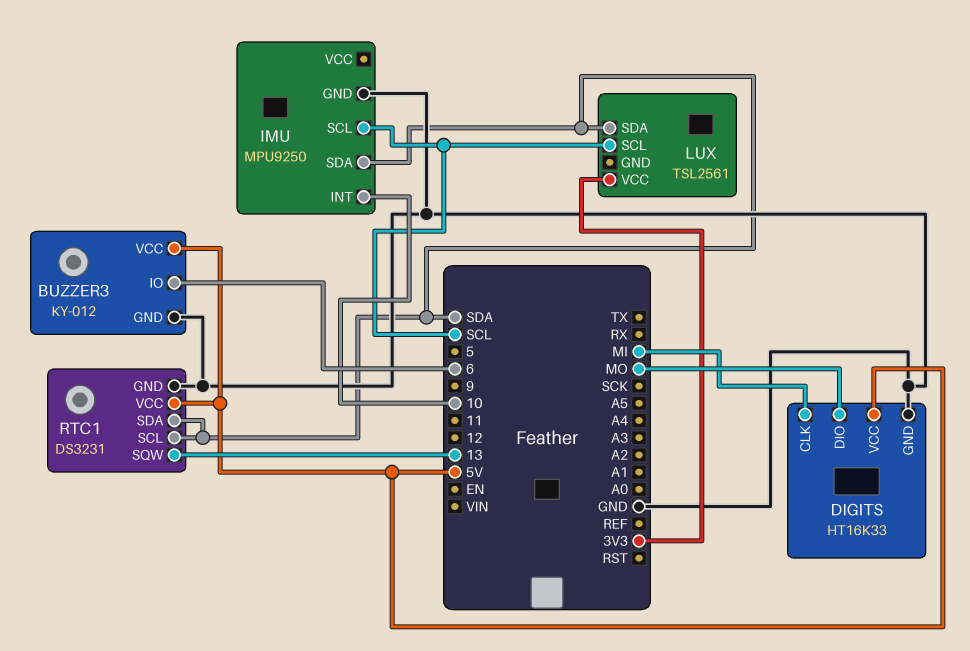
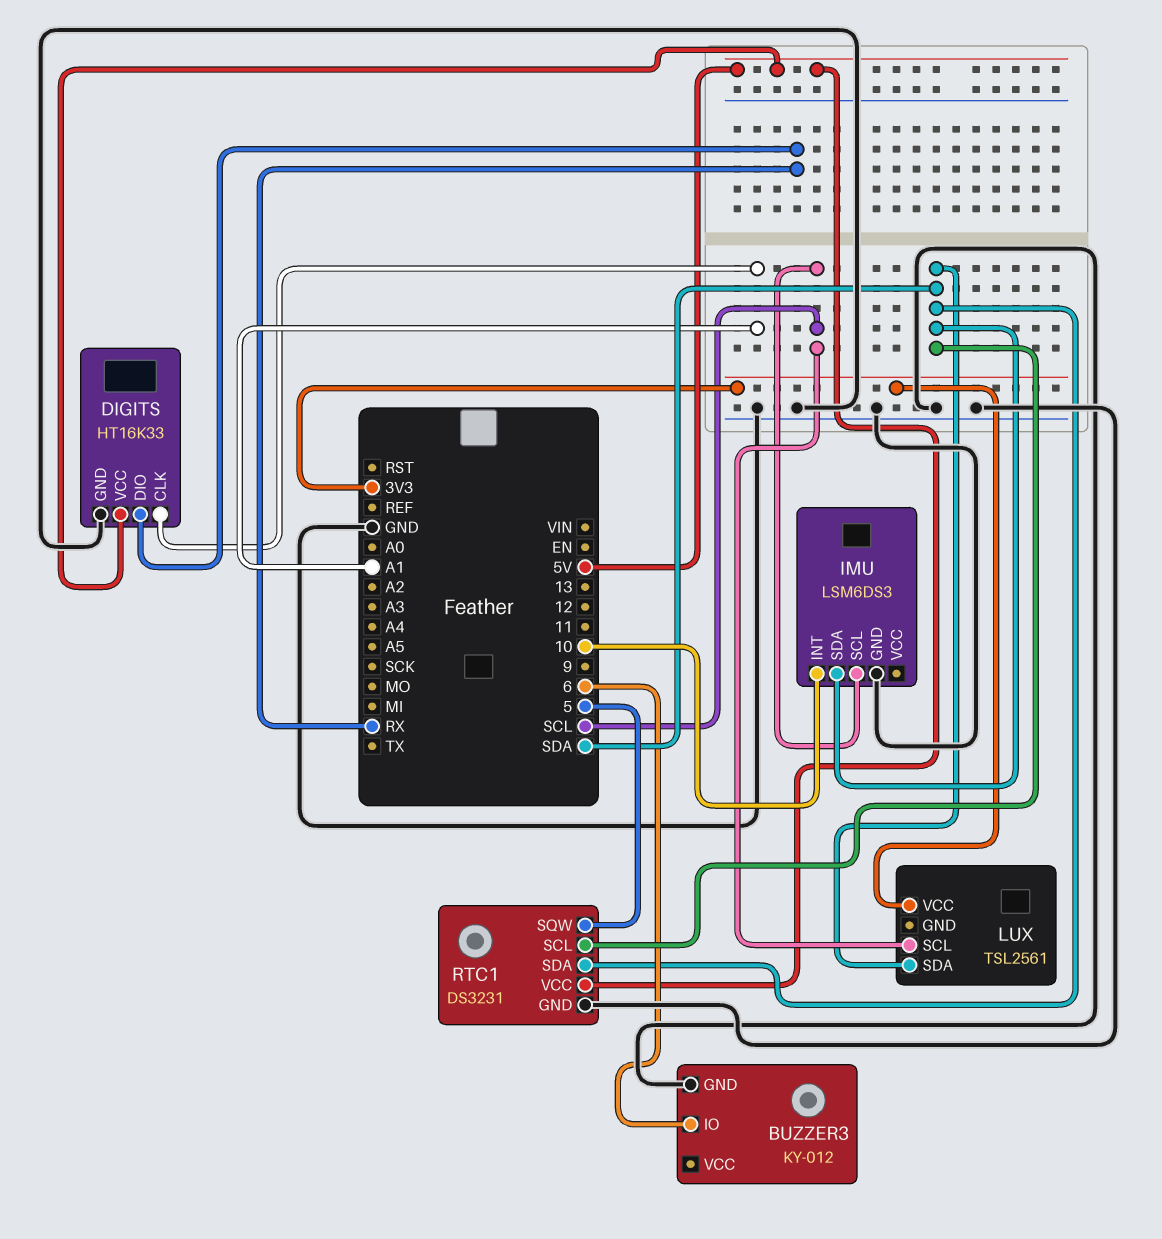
BUZZER3 pin VCC: 5V -> none
DIGITS pin CLK: MI -> A1
DIGITS pin DIO: MO -> RX
IMU: MPU9250 -> LSM6DS3
RTC1 pin SQW: 13 -> 5

